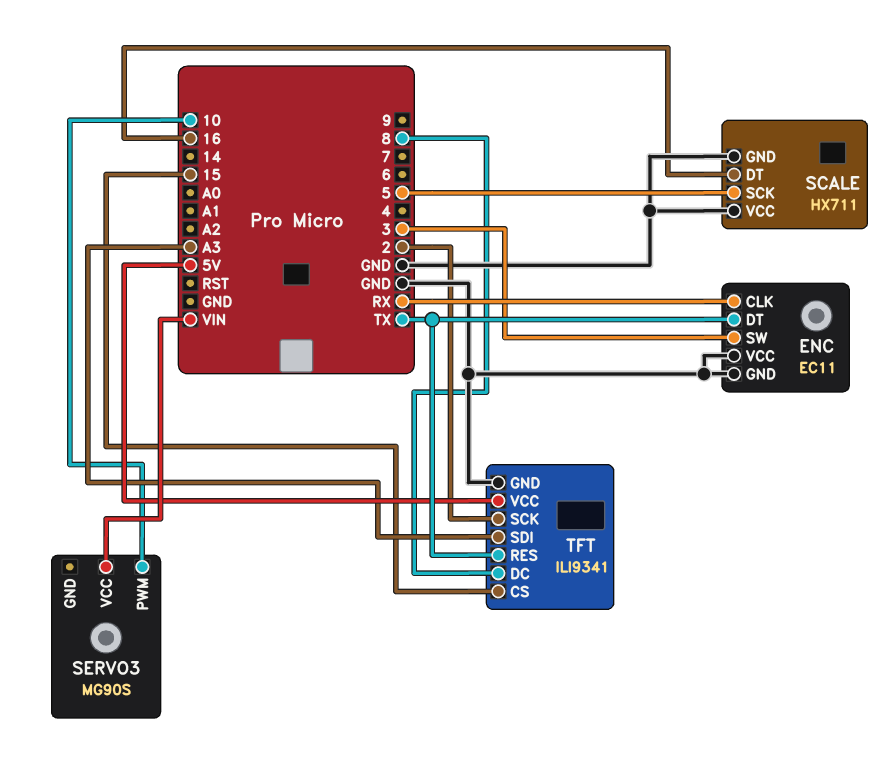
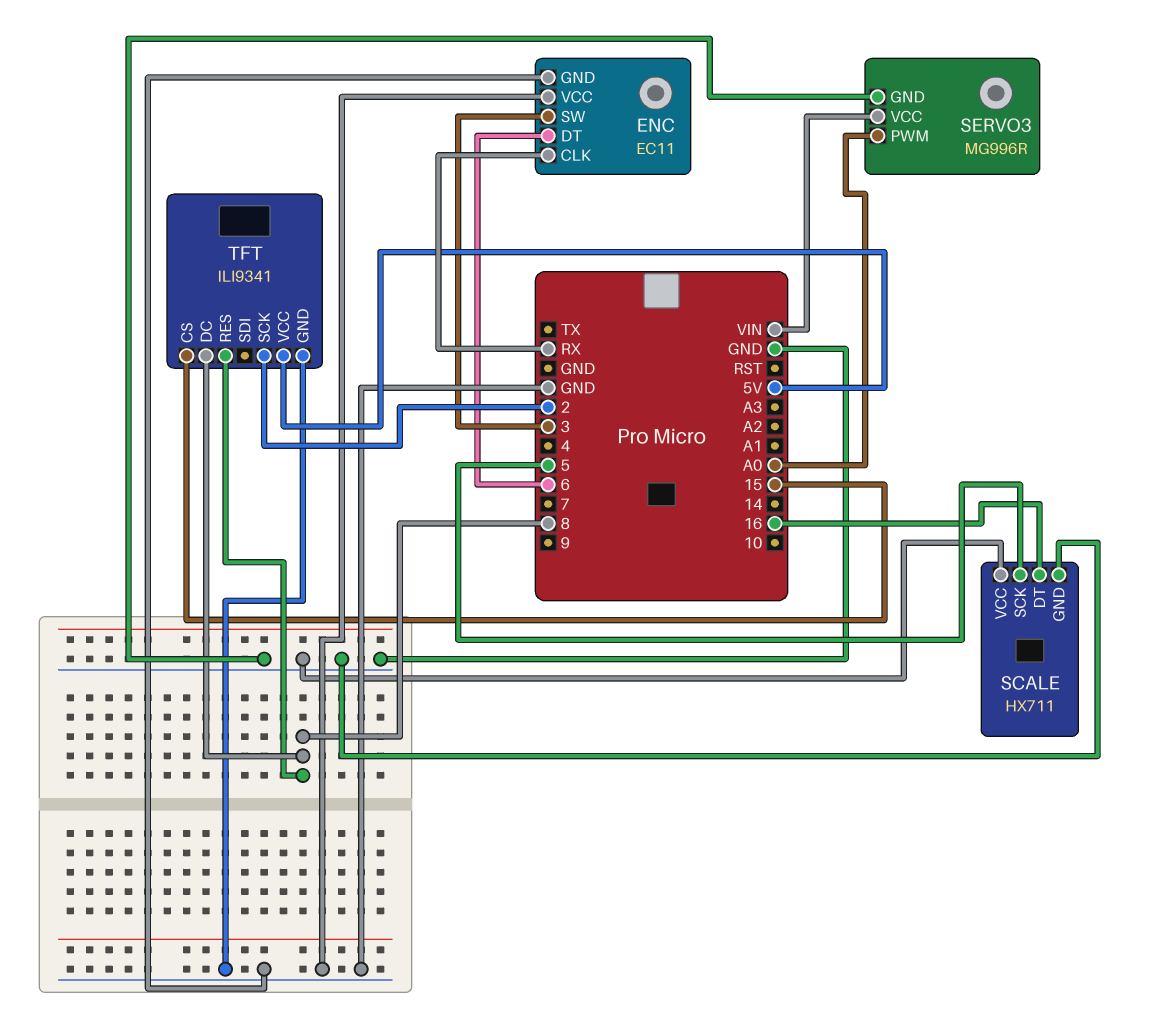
ENC pin DT: TX -> 6
SERVO3: MG90S -> MG996R
SERVO3 pin GND: none -> GND
SERVO3 pin PWM: 10 -> A0
TFT pin RES: TX -> 8
TFT pin SDI: A3 -> none

